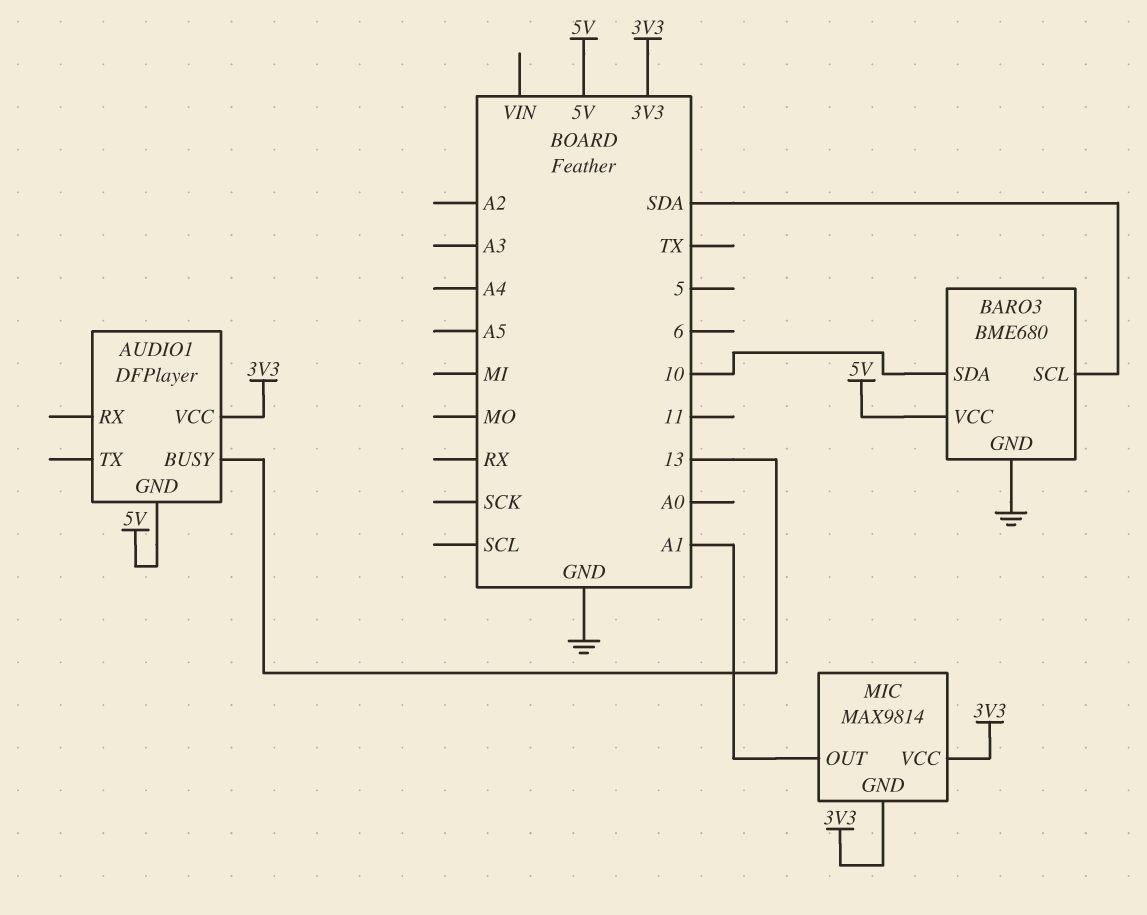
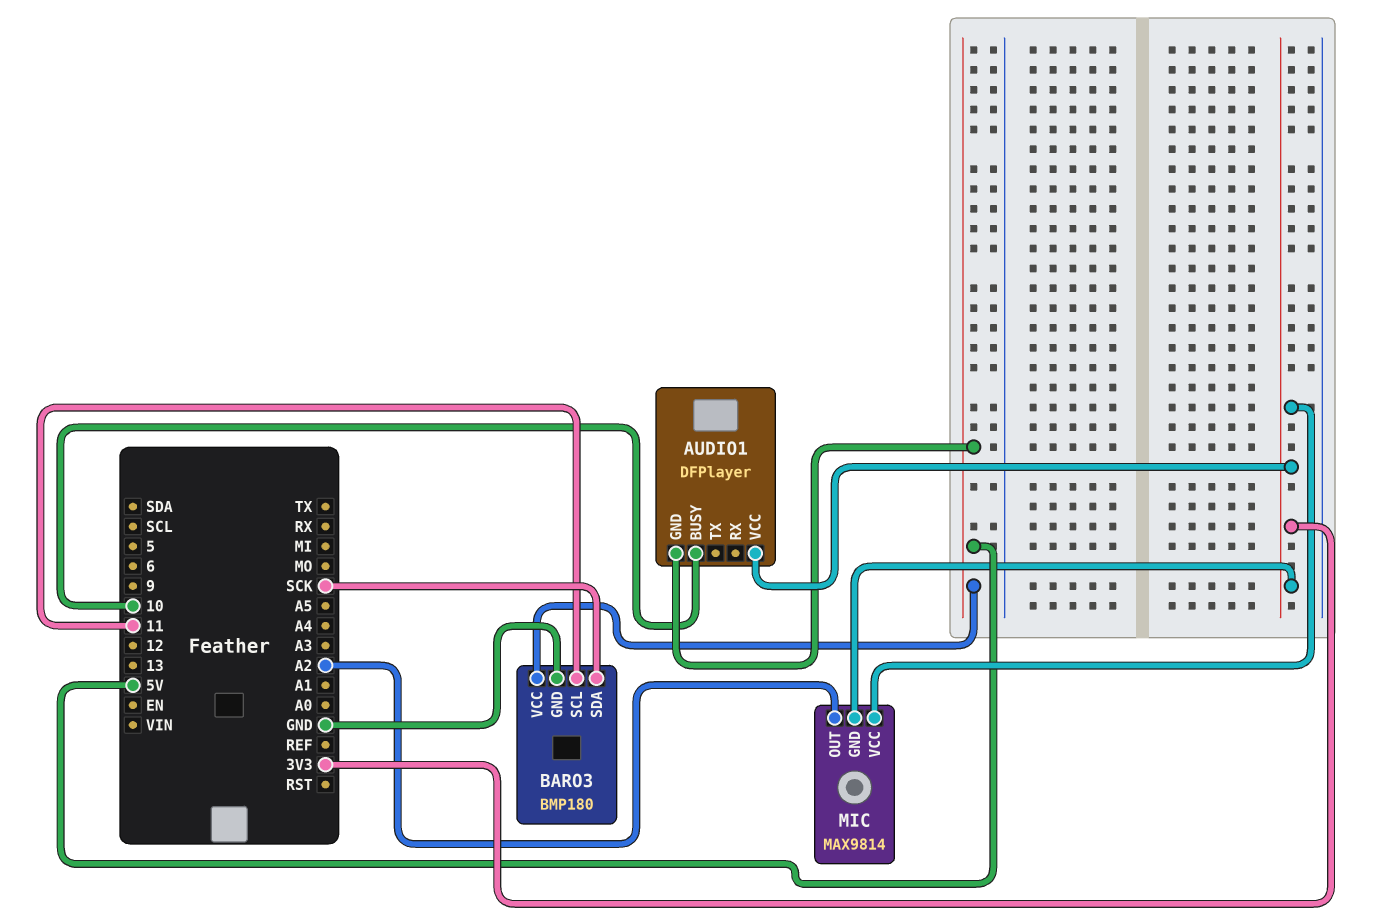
AUDIO1 pin BUSY: 13 -> 10
BARO3: BME680 -> BMP180
BARO3 pin SCL: SDA -> 11
BARO3 pin SDA: 10 -> SCK
MIC pin OUT: A1 -> A2

